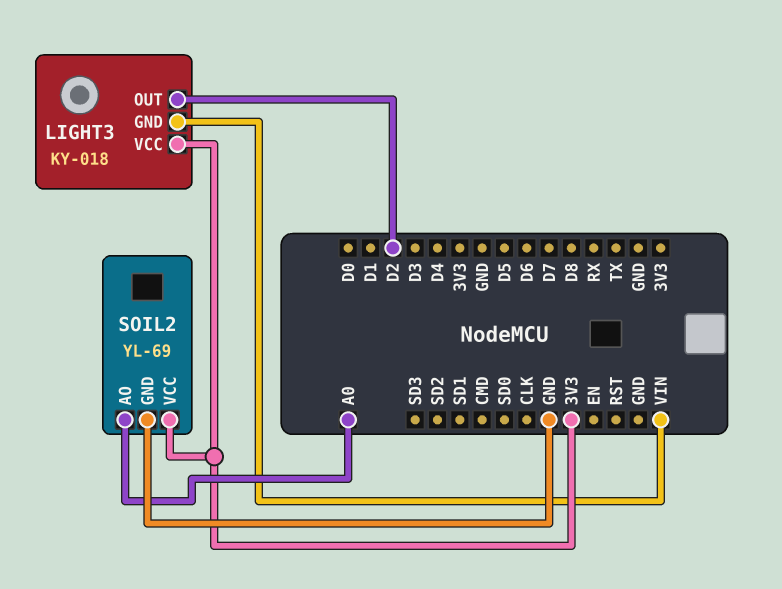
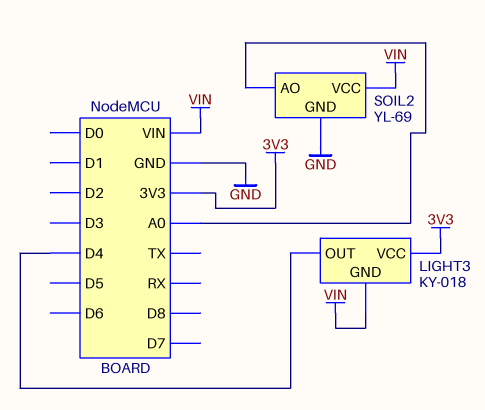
LIGHT3 pin OUT: D2 -> D4
SOIL2 pin VCC: 3V3 -> VIN

